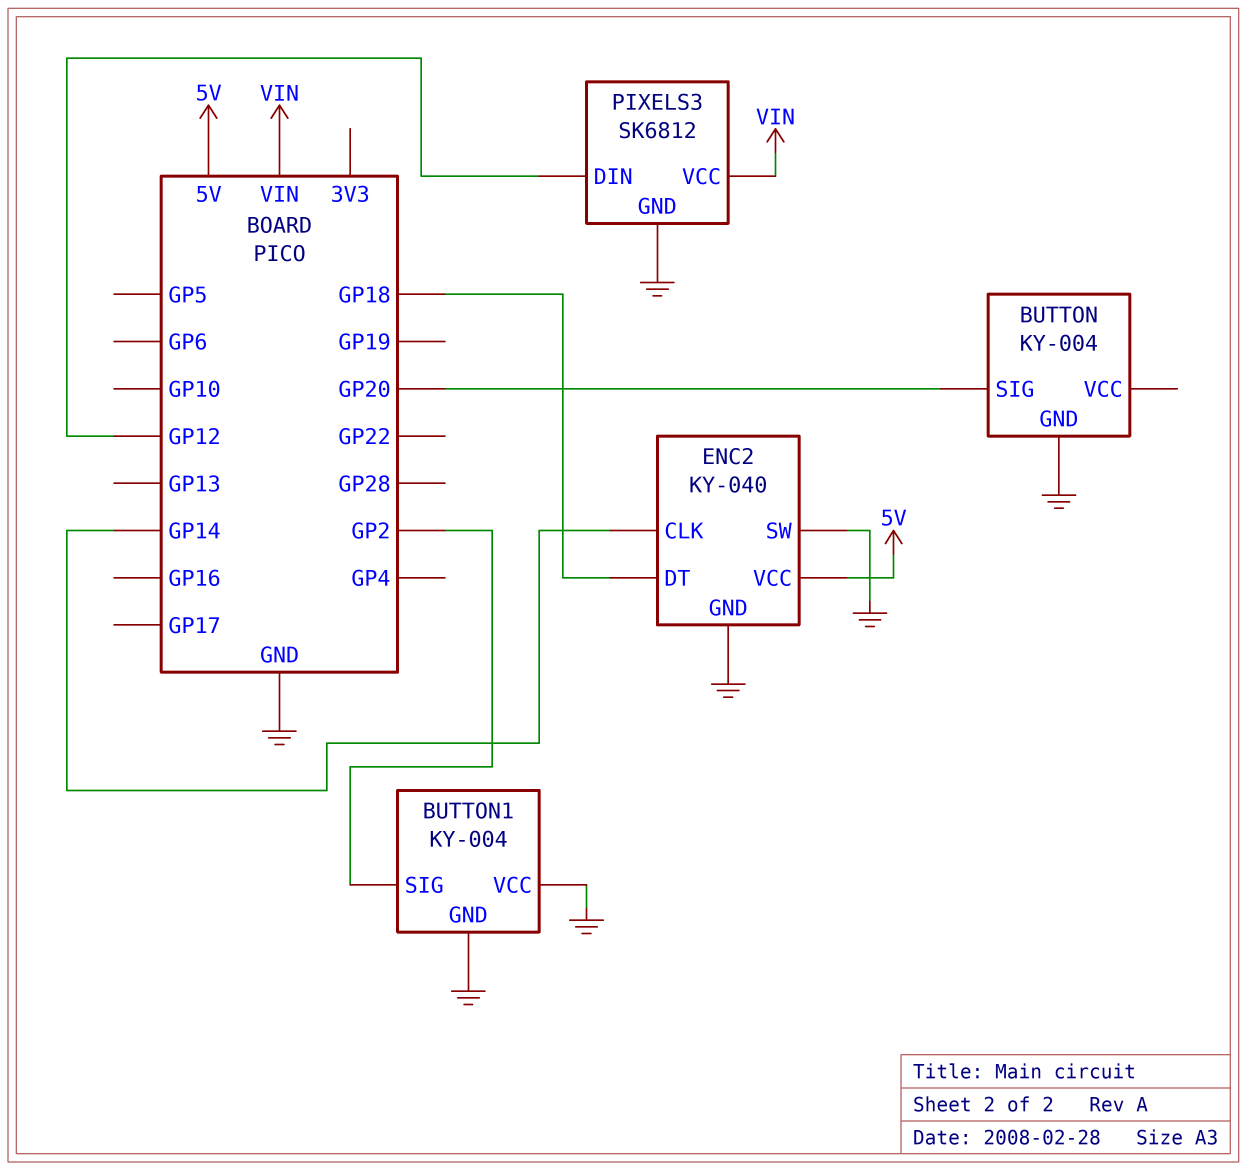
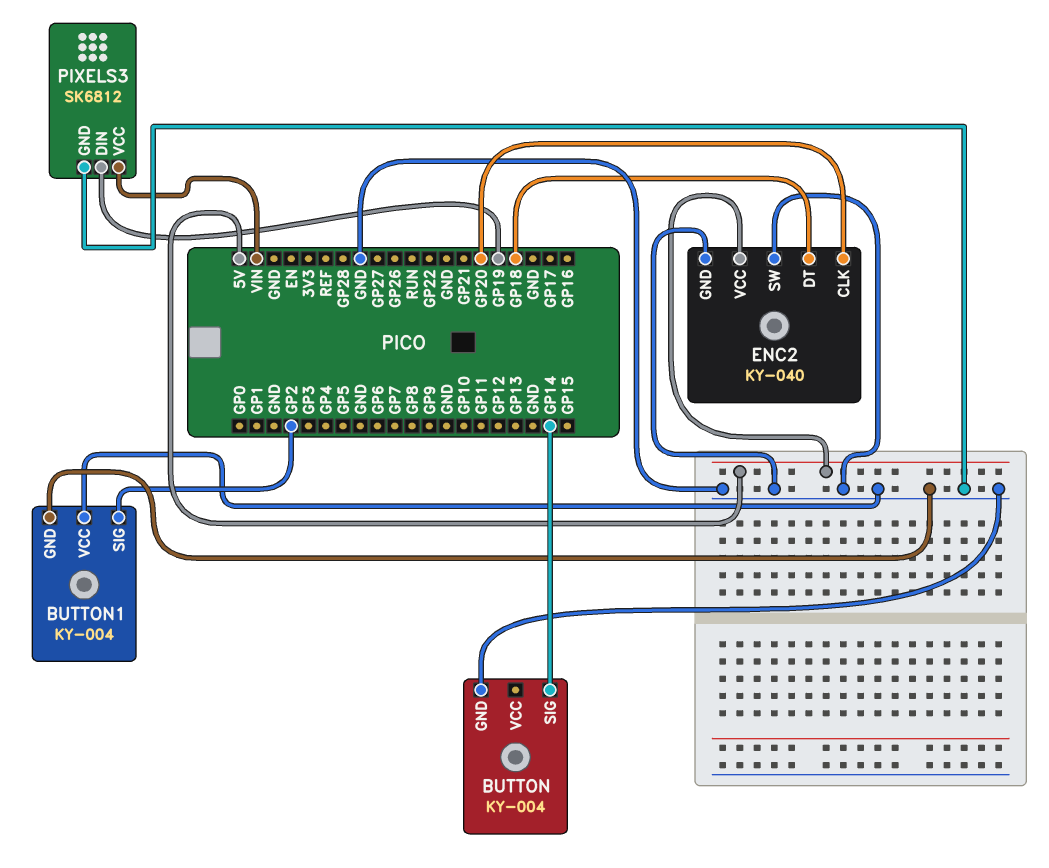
BUTTON pin SIG: GP20 -> GP14
ENC2 pin CLK: GP14 -> GP20
PIXELS3 pin DIN: GP12 -> GP19

